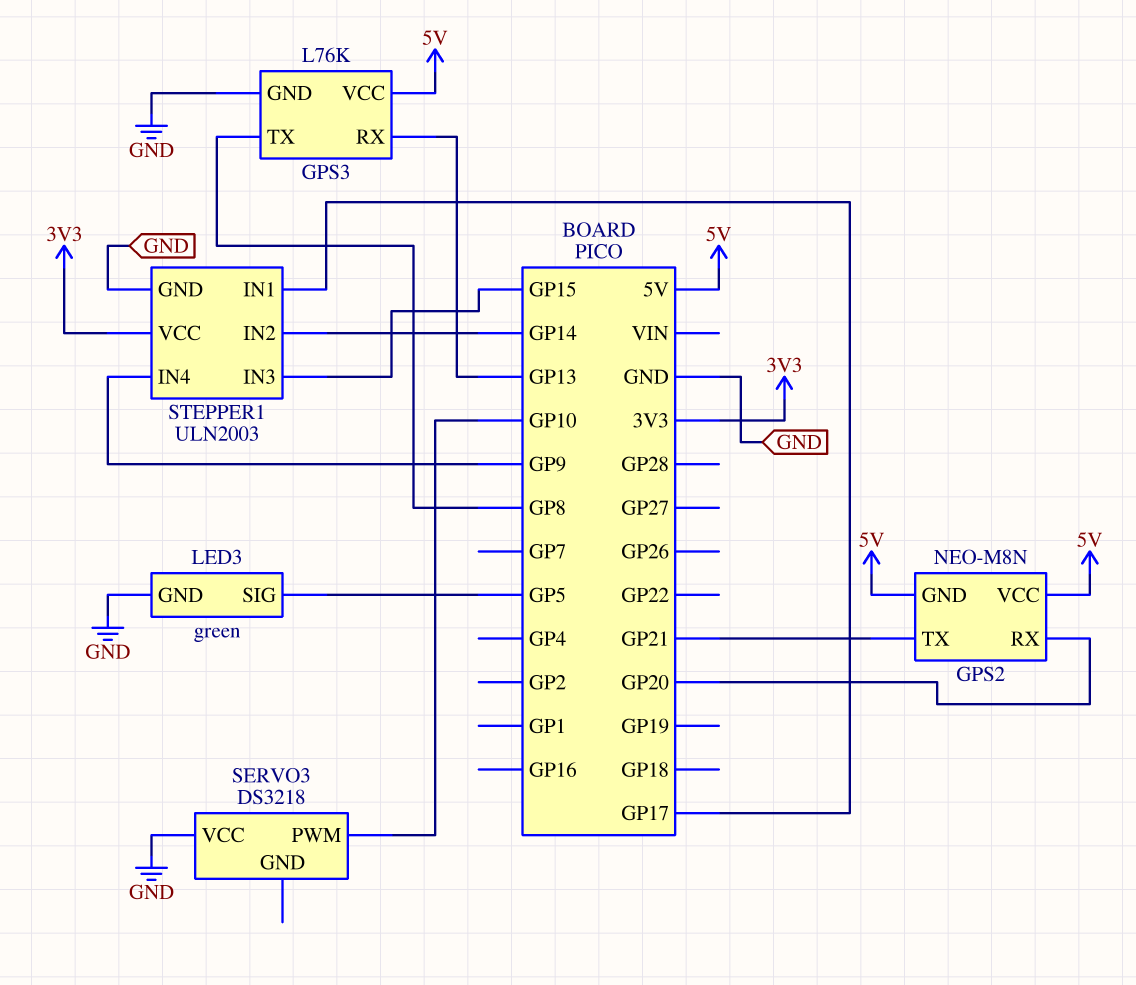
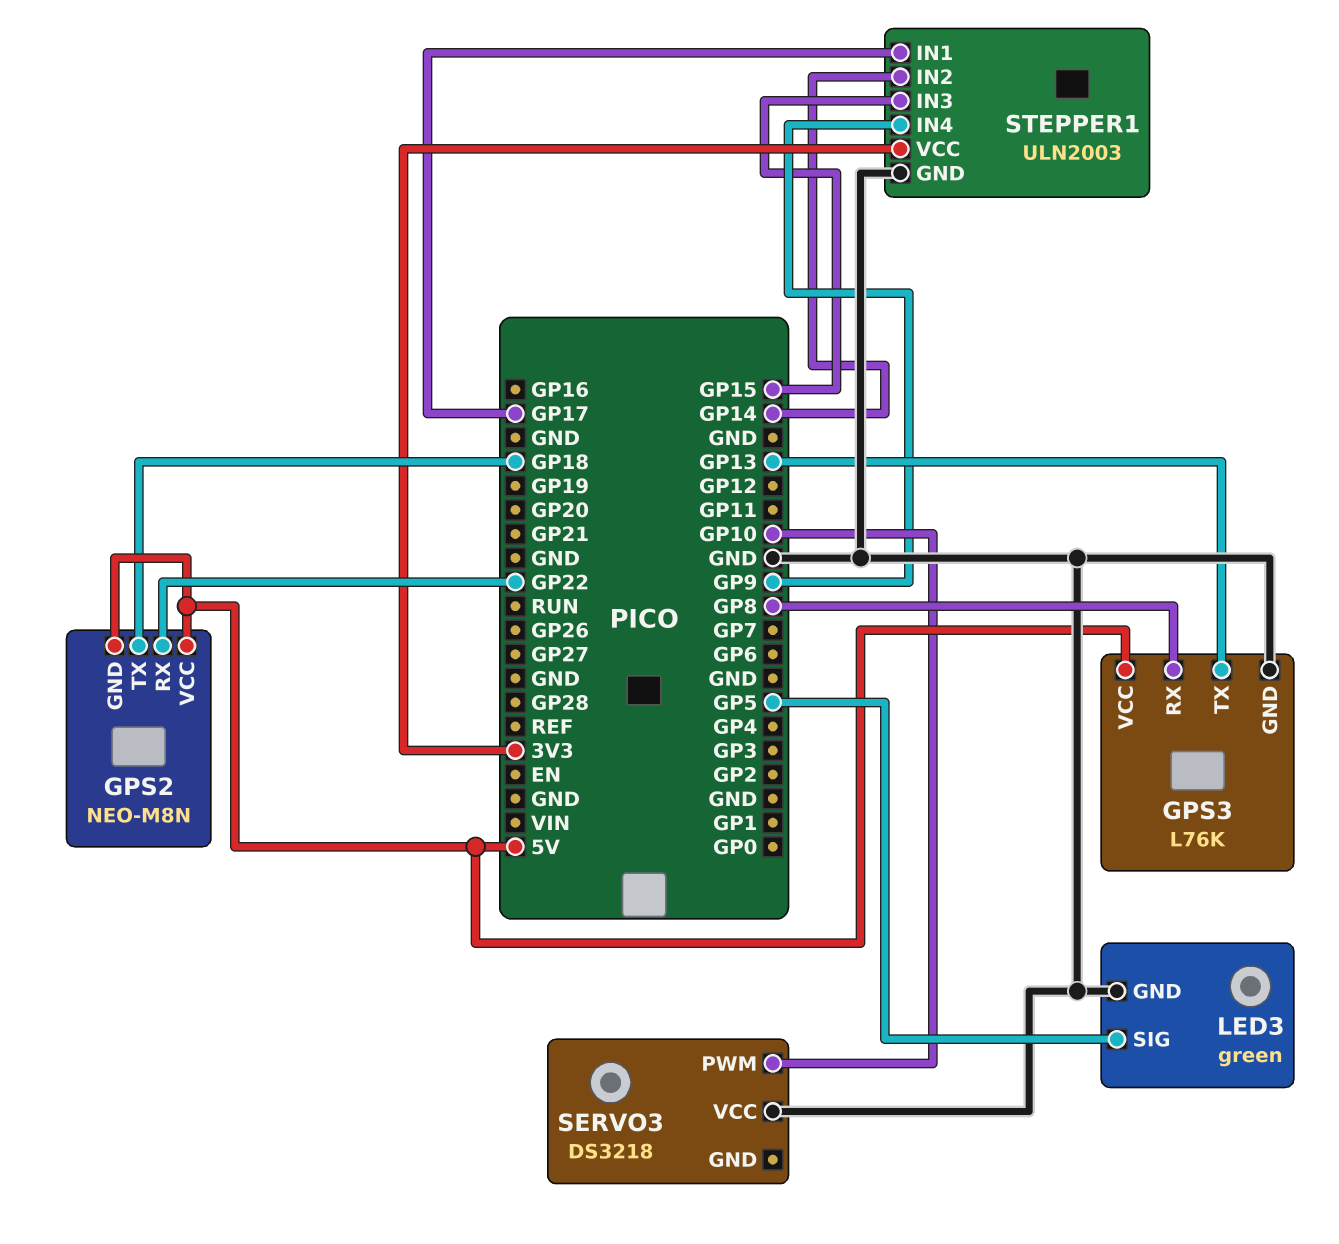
GPS2 pin RX: GP20 -> GP22
GPS2 pin TX: GP21 -> GP18
GPS3 pin RX: GP13 -> GP8
GPS3 pin TX: GP8 -> GP13

